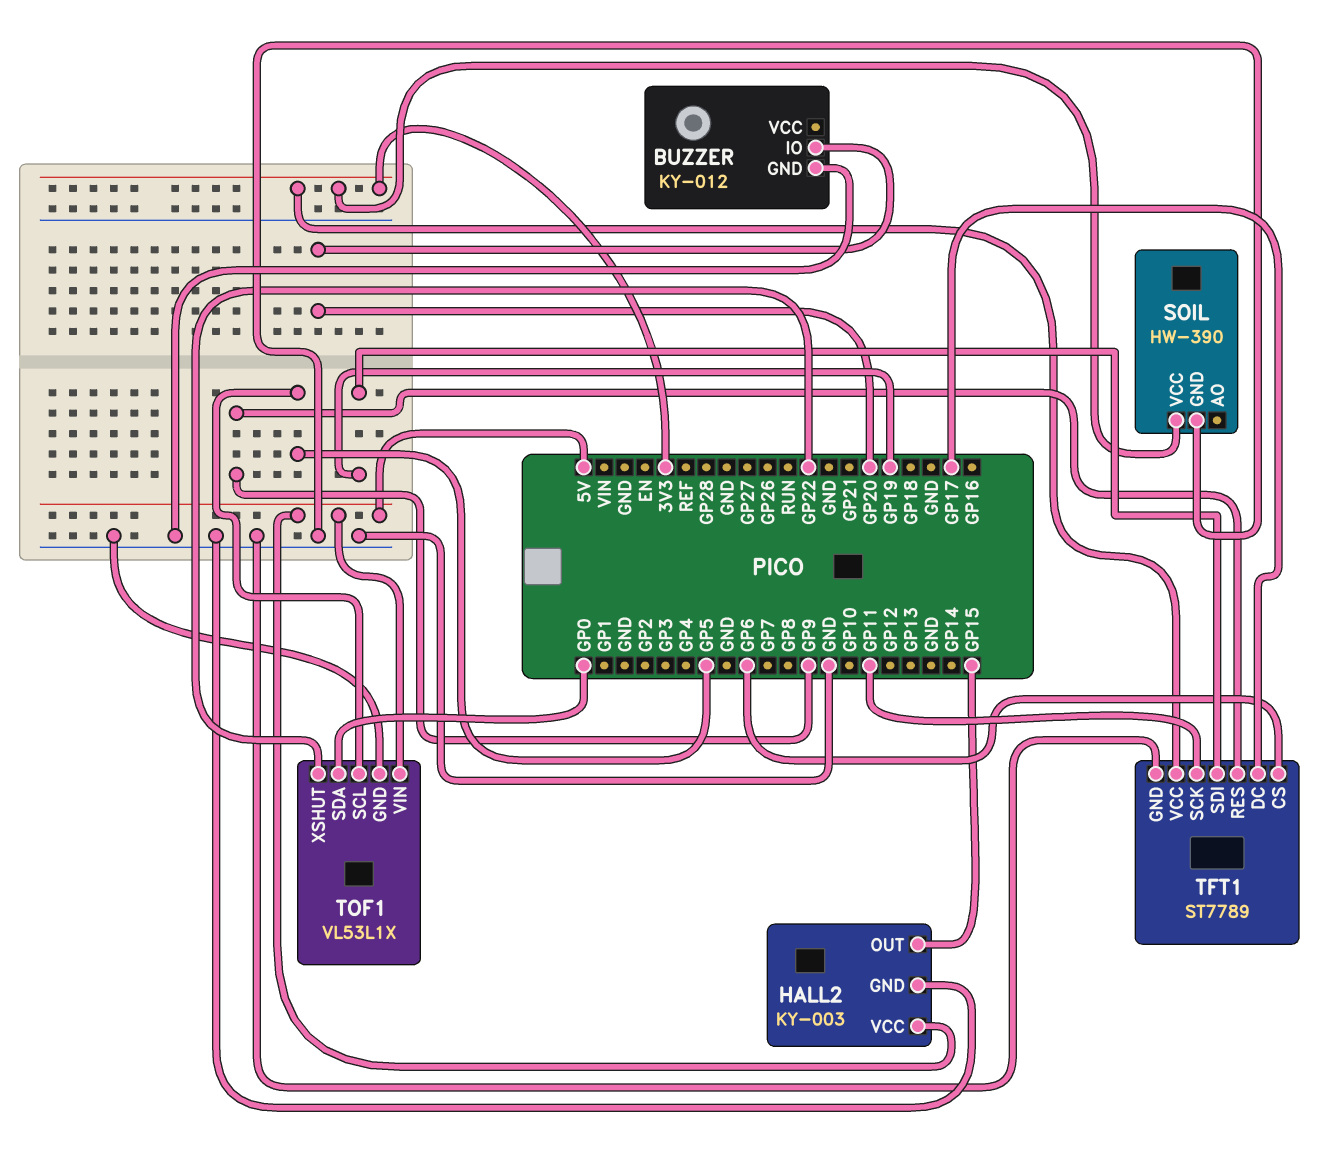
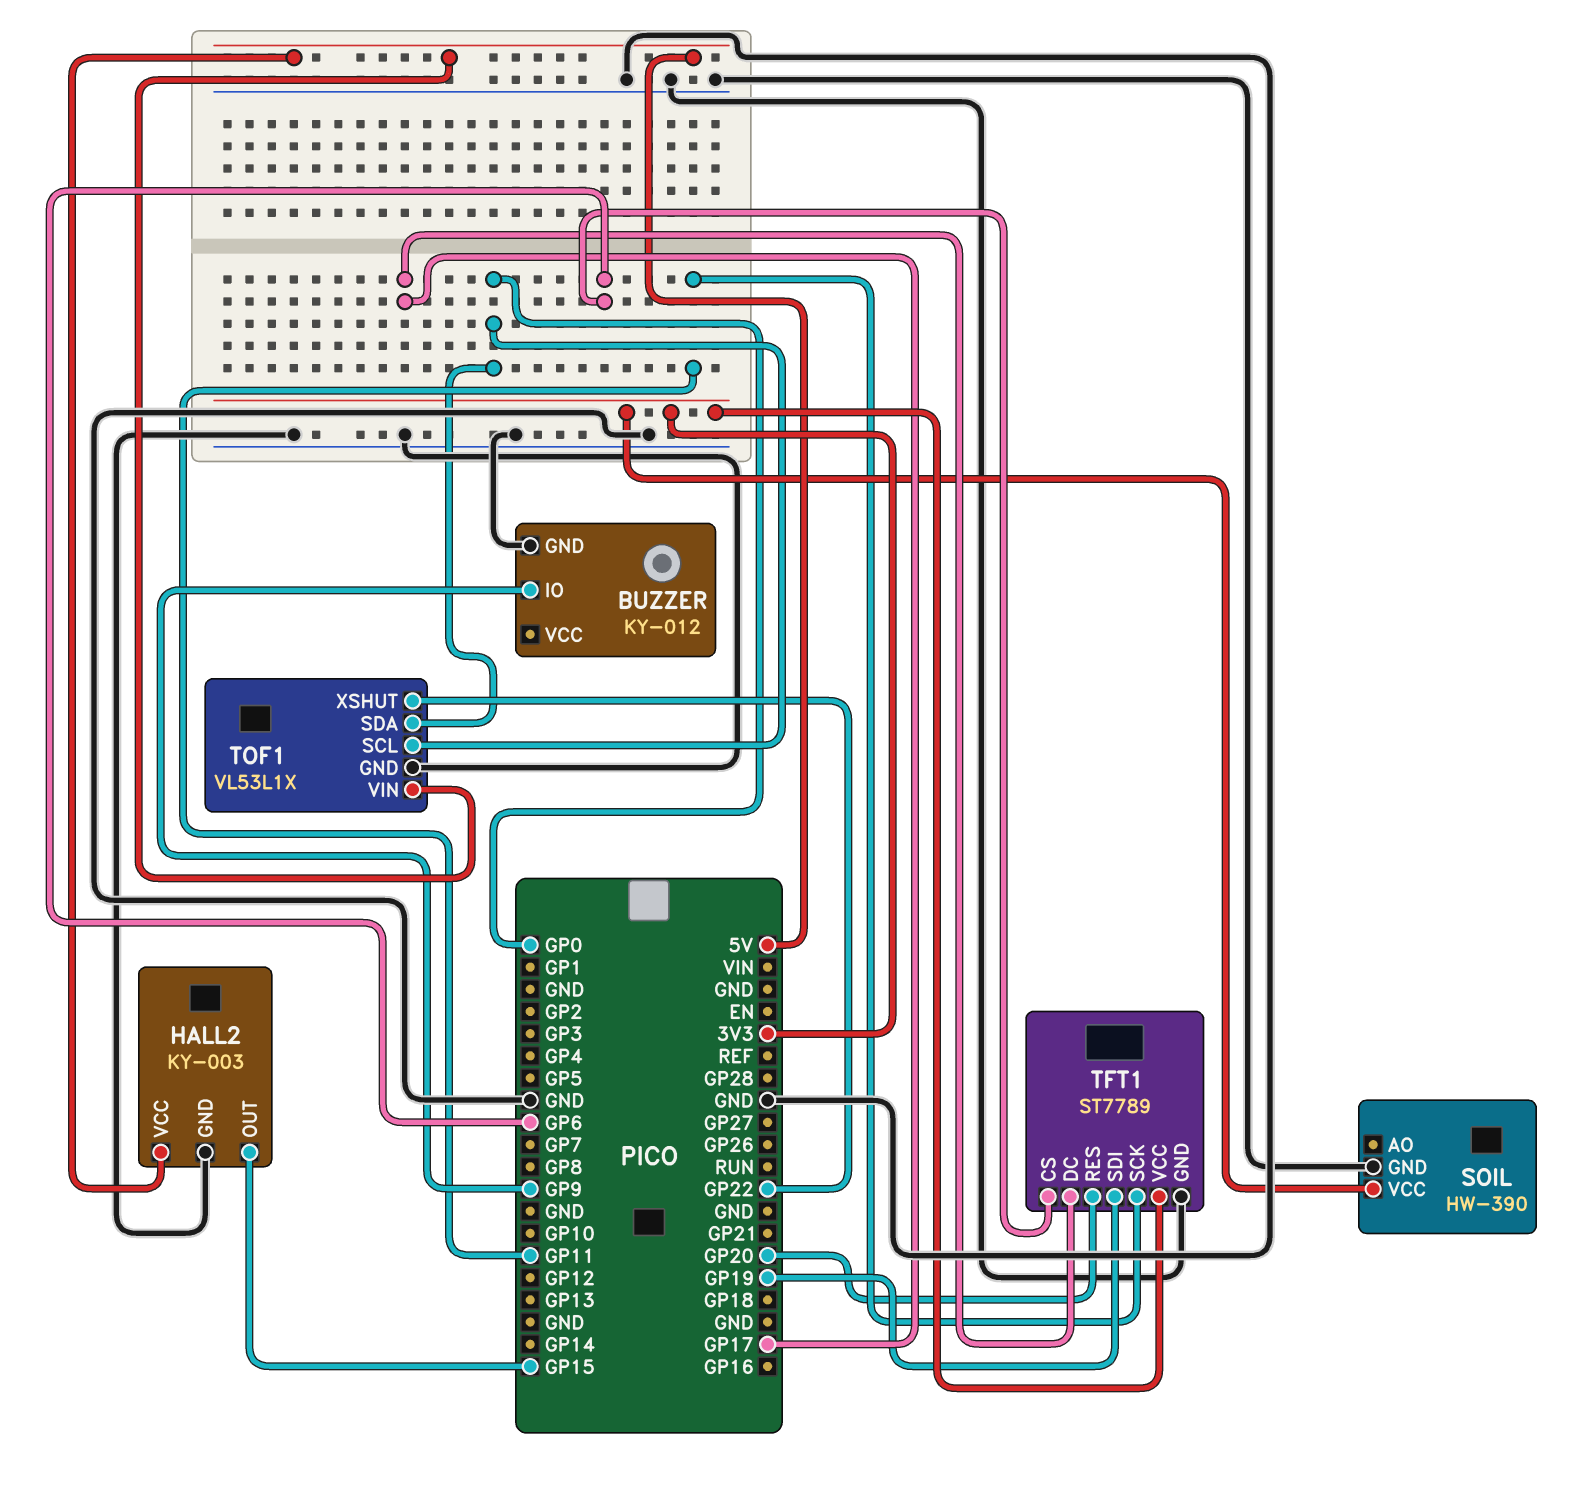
BUZZER pin IO: GP20 -> GP9
TFT1 pin RES: GP9 -> GP20
TOF1 pin SCL: GP5 -> GP0

